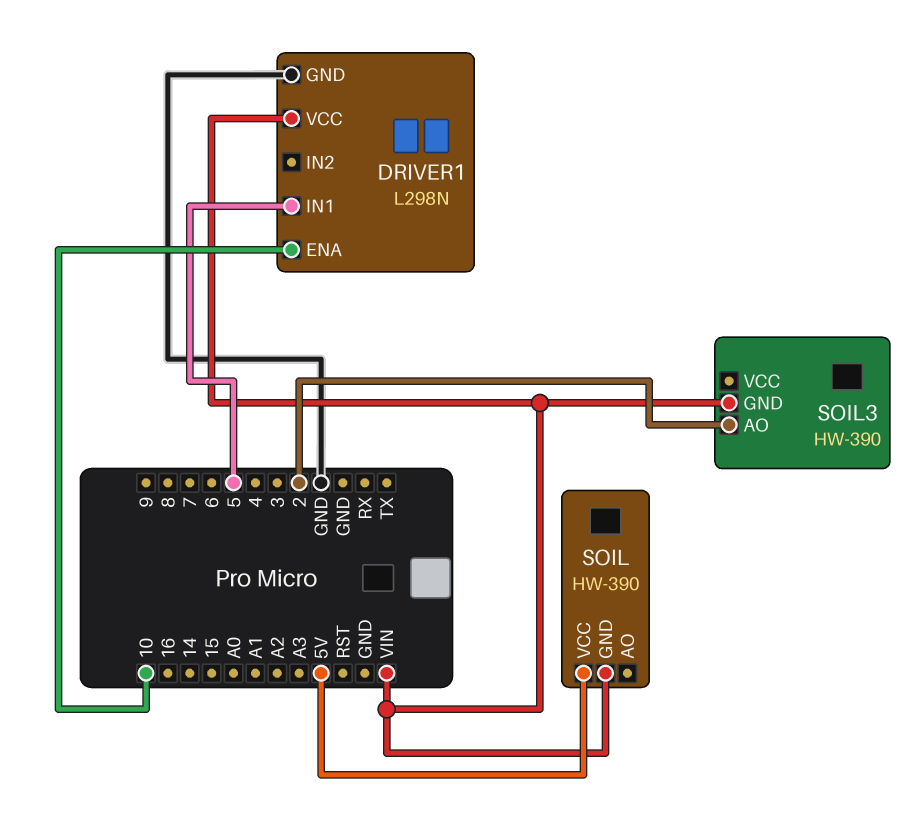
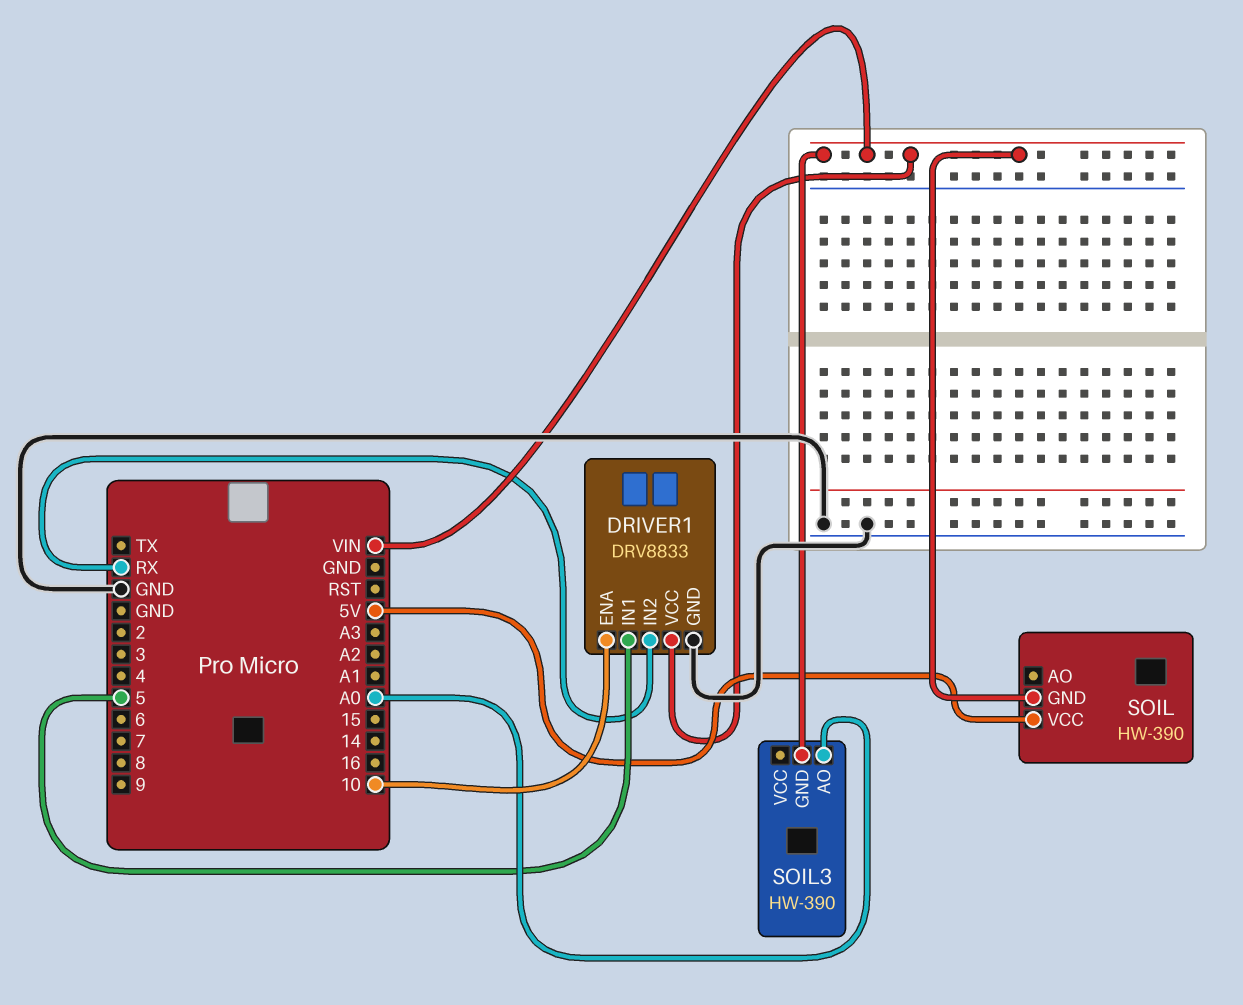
DRIVER1: L298N -> DRV8833
DRIVER1 pin IN2: none -> RX
SOIL3 pin AO: 2 -> A0

